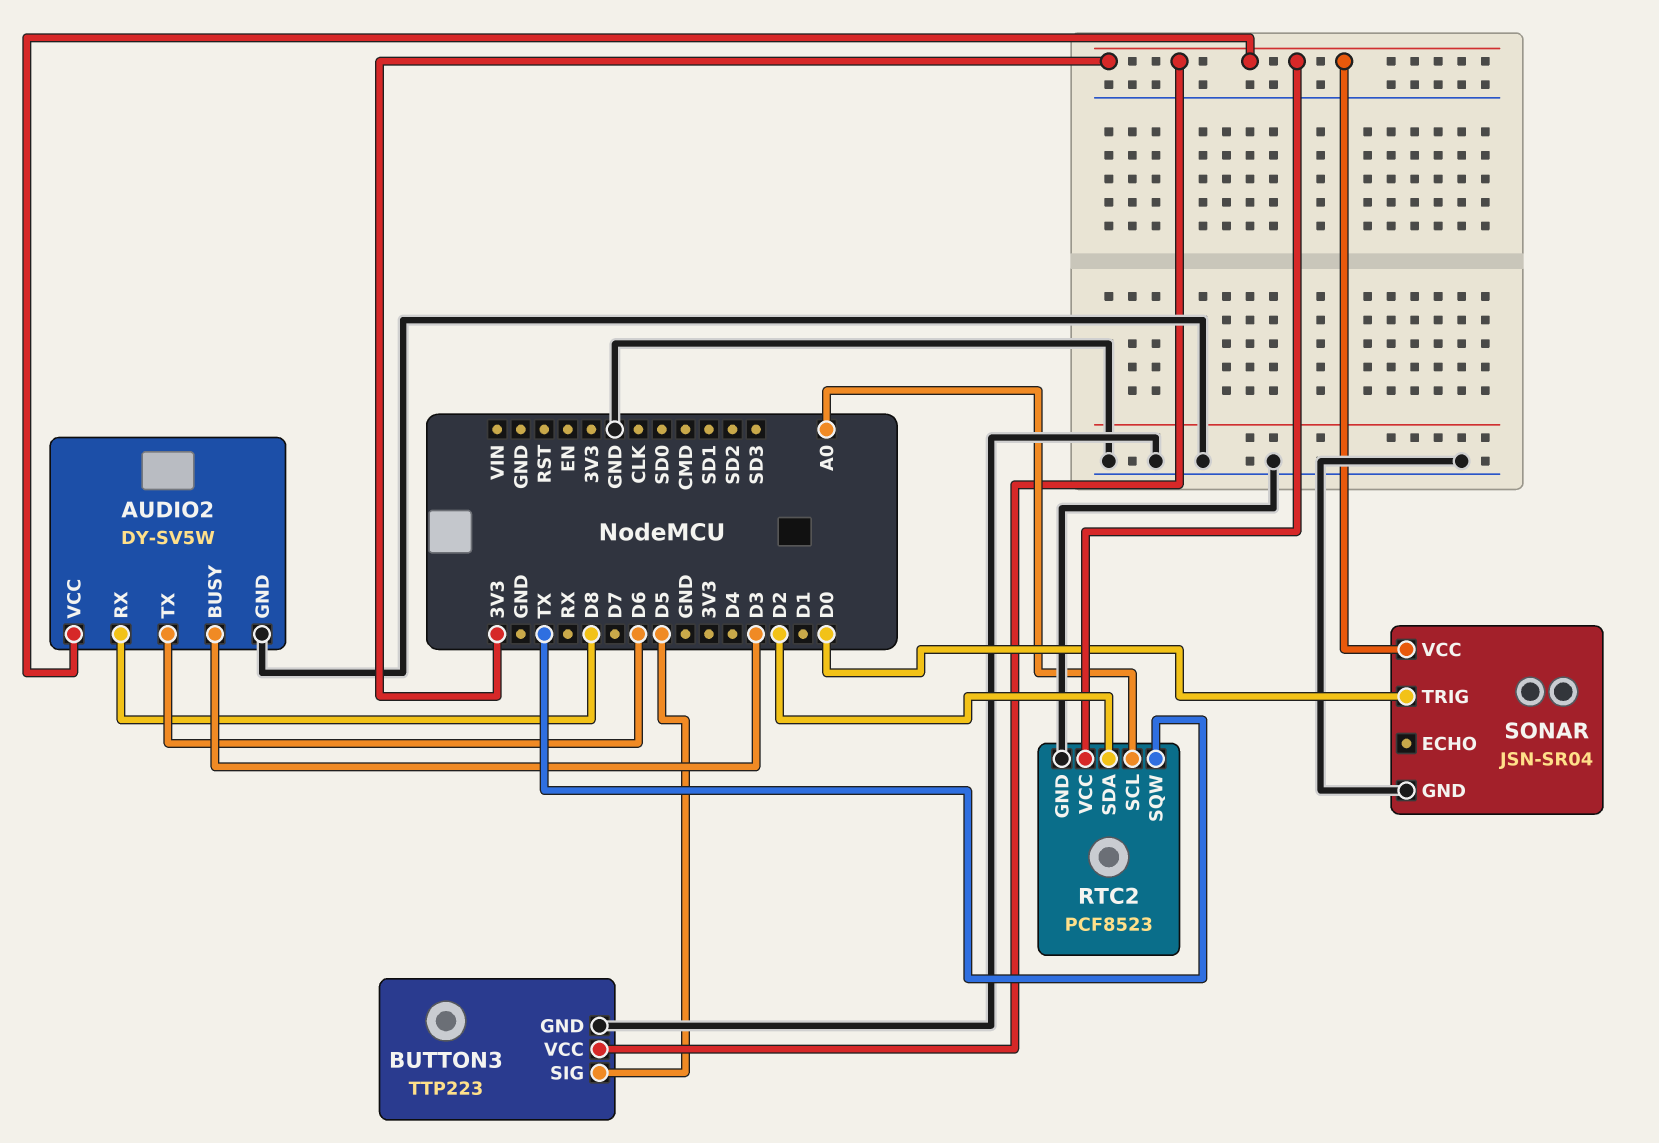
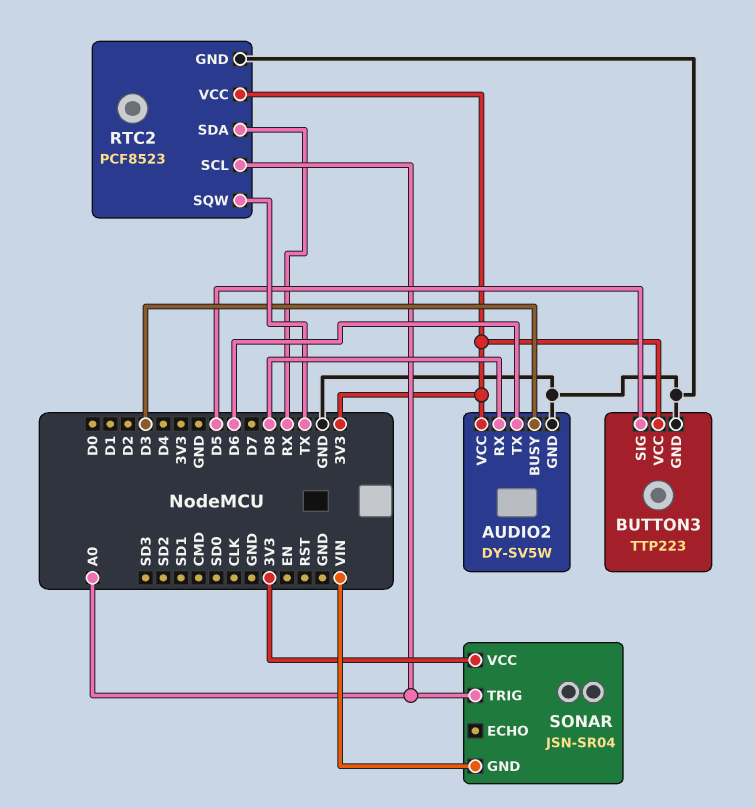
RTC2 pin SDA: D2 -> RX
SONAR pin GND: GND -> VIN
SONAR pin TRIG: D0 -> A0

